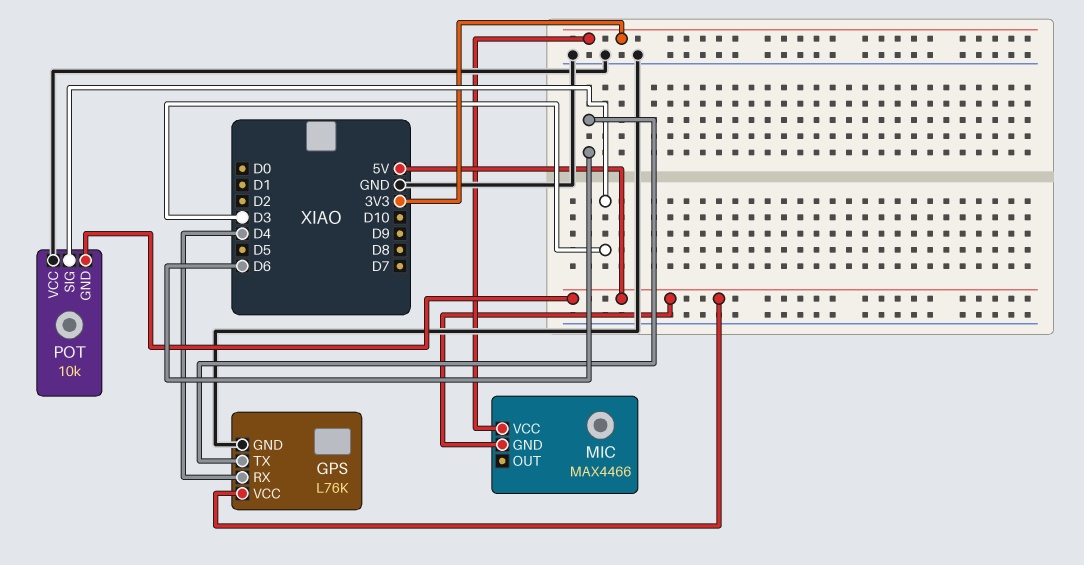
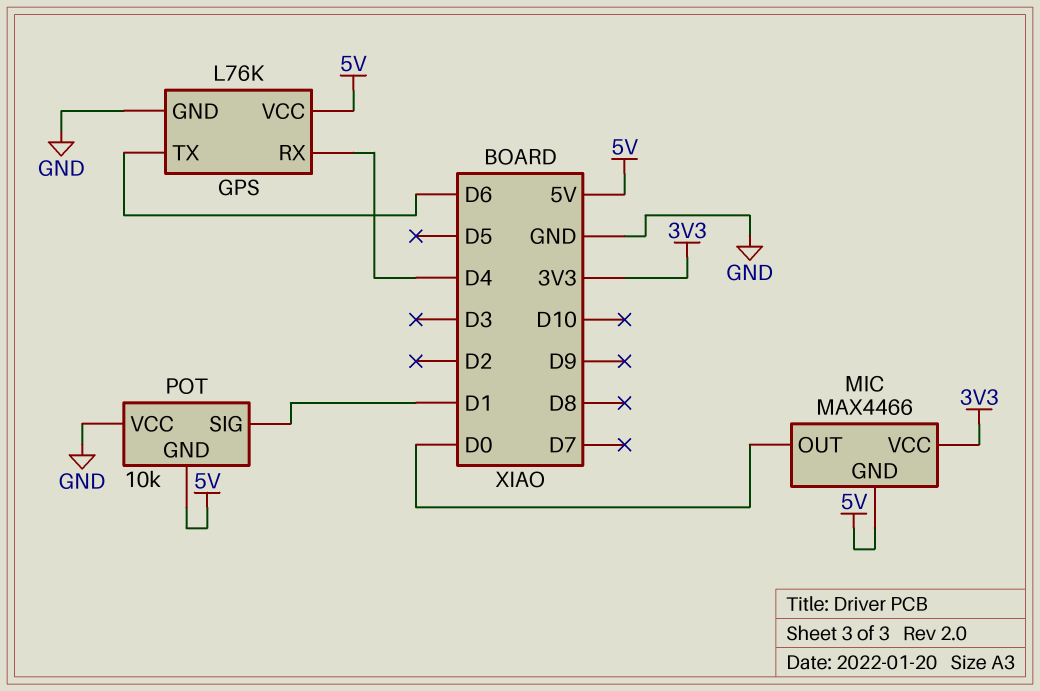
MIC pin OUT: none -> D0
POT pin SIG: D3 -> D1

